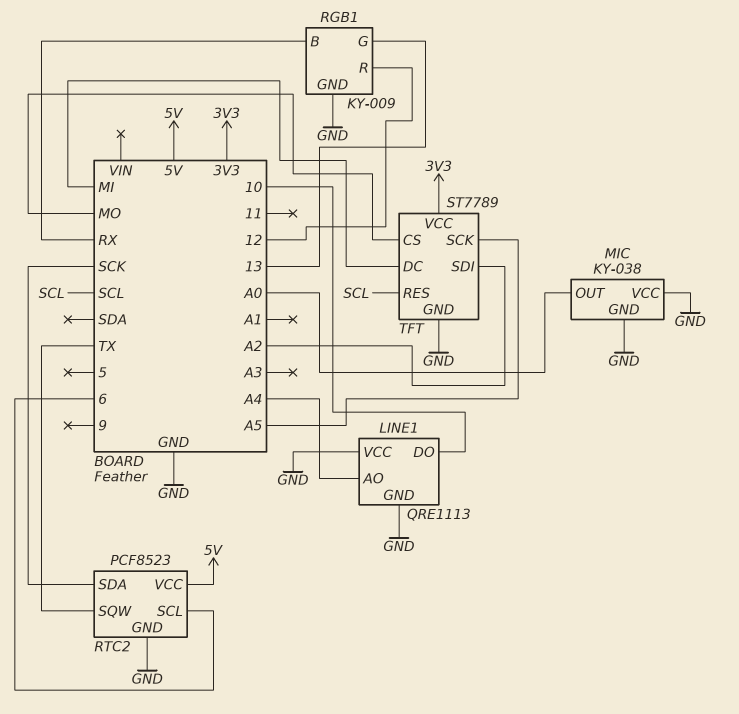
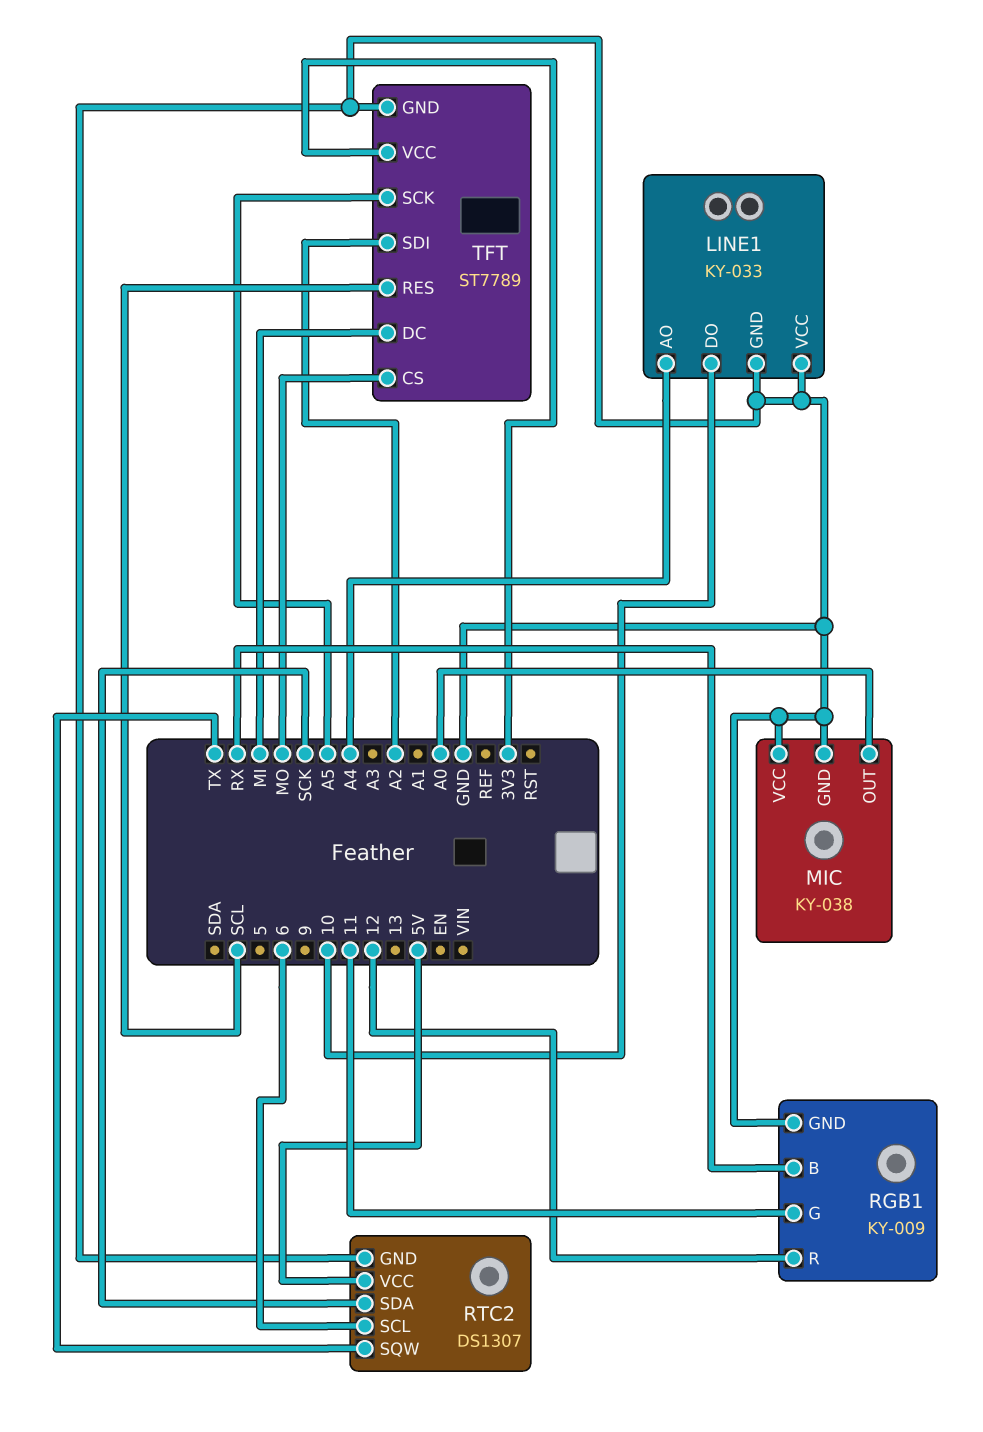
LINE1: QRE1113 -> KY-033
RGB1 pin G: 13 -> 11
RTC2: PCF8523 -> DS1307

